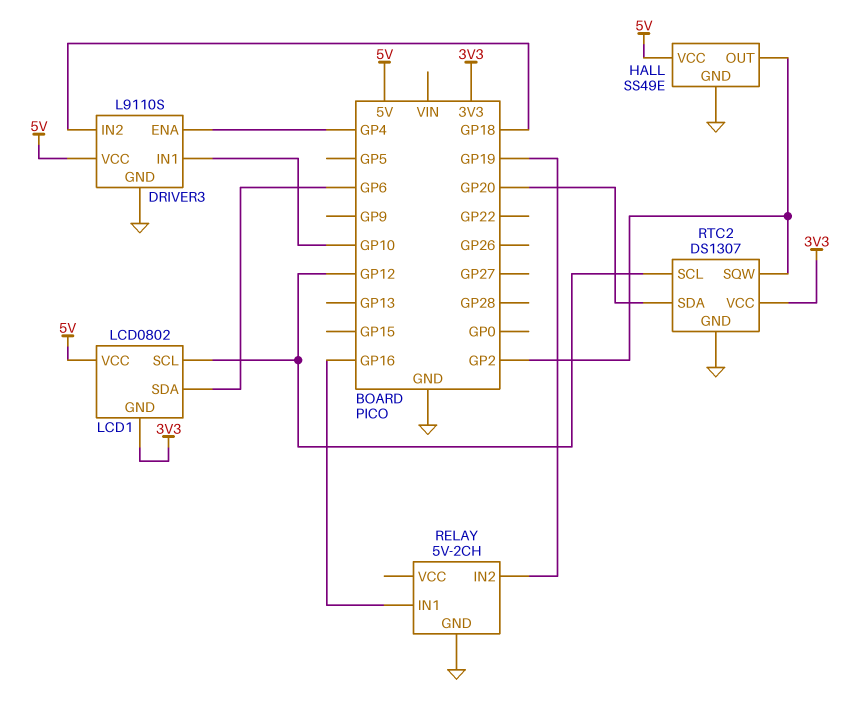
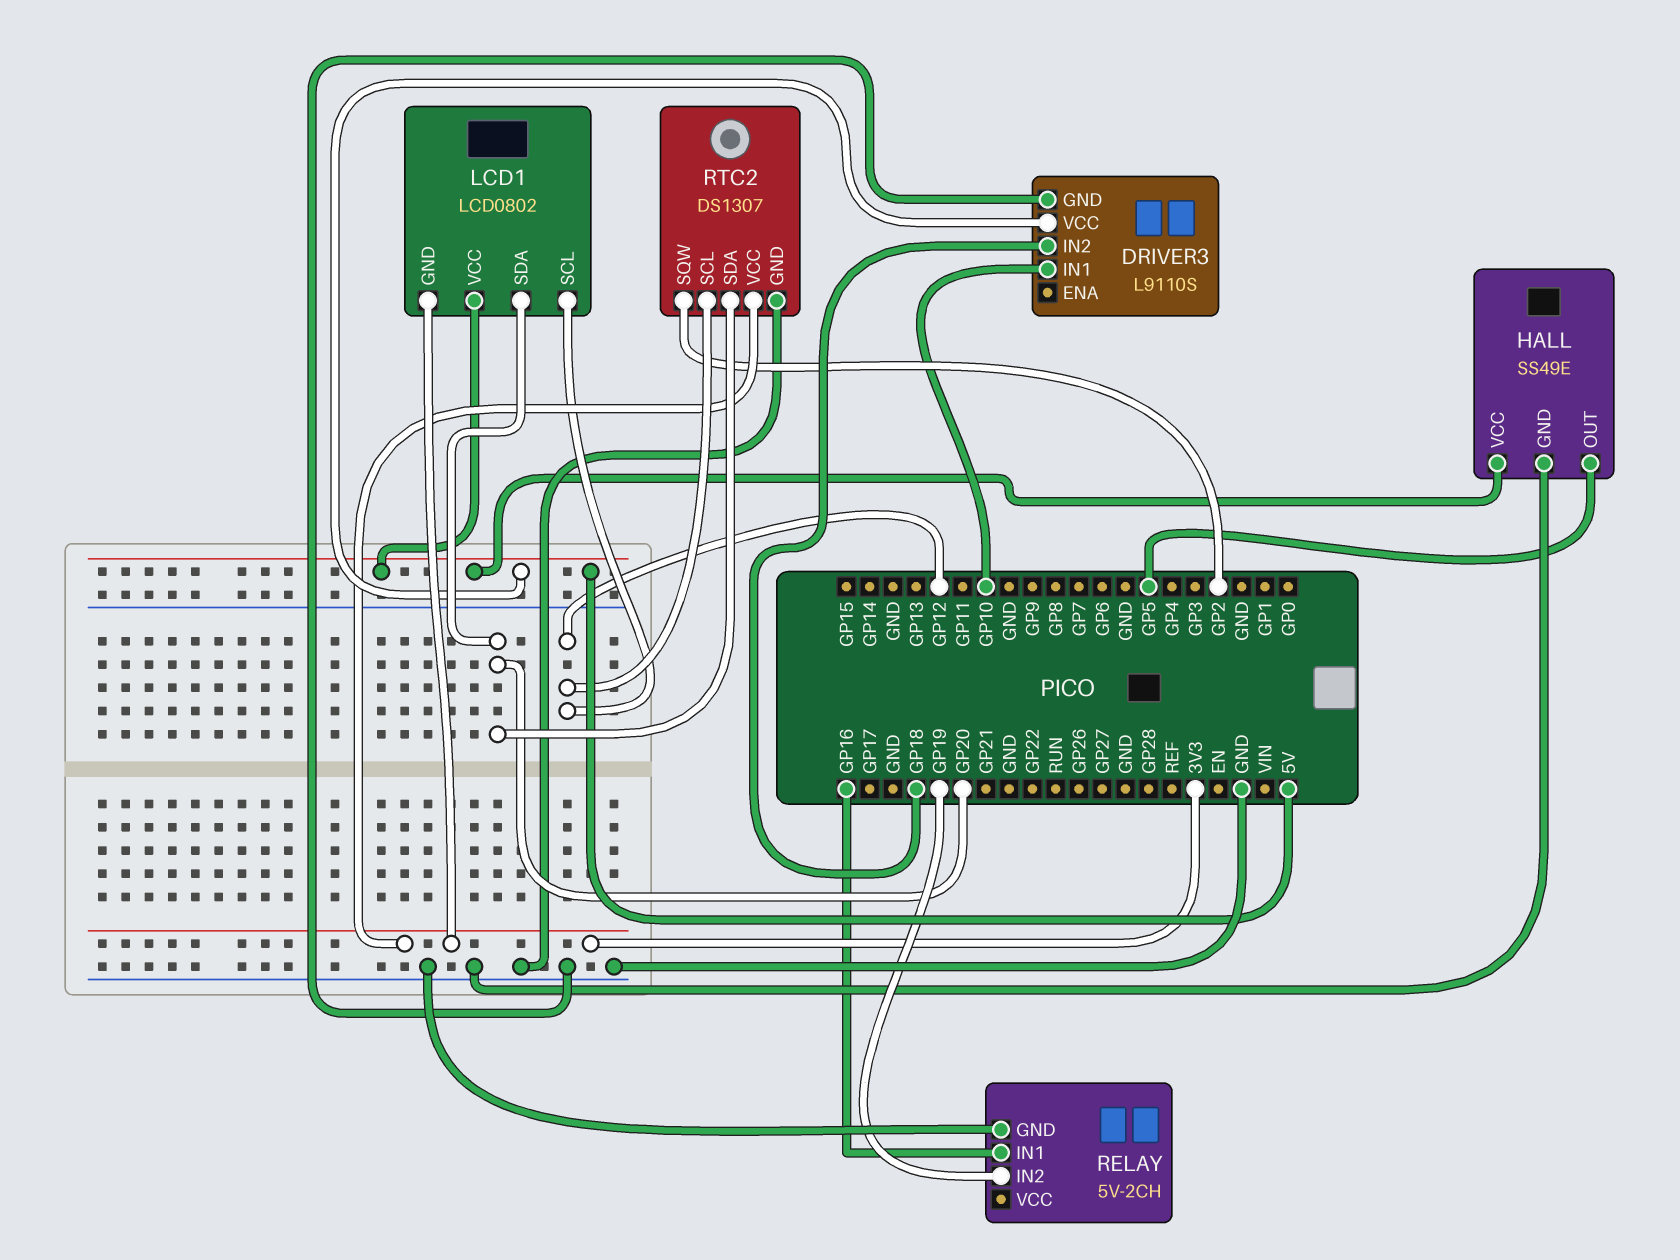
DRIVER3 pin ENA: GP4 -> none
HALL pin OUT: GP2 -> GP5
LCD1 pin SDA: GP6 -> GP20

